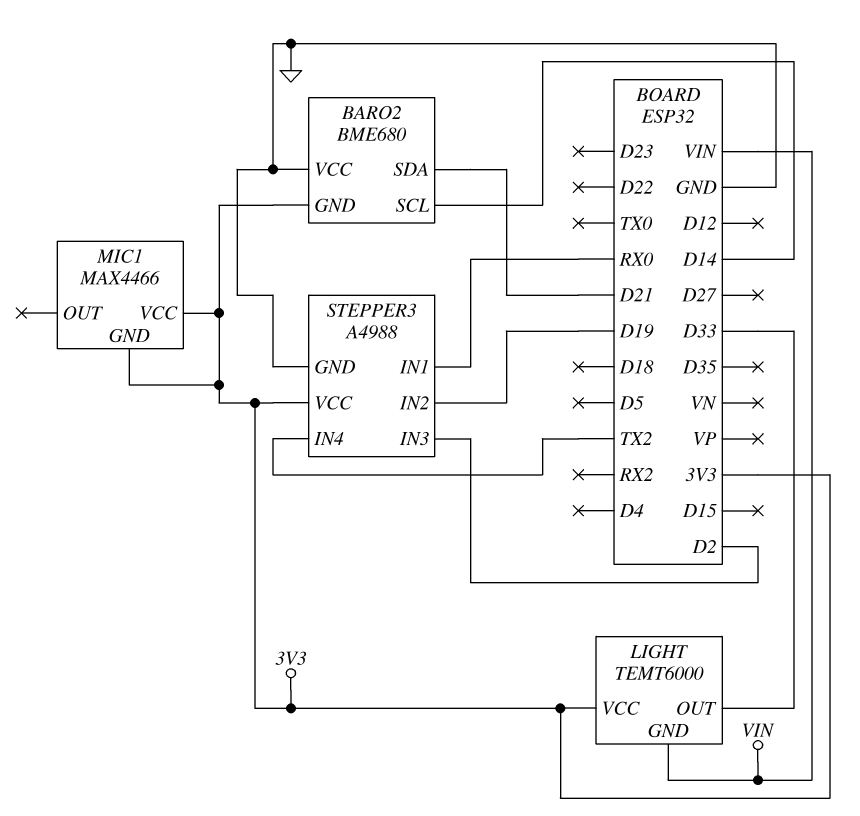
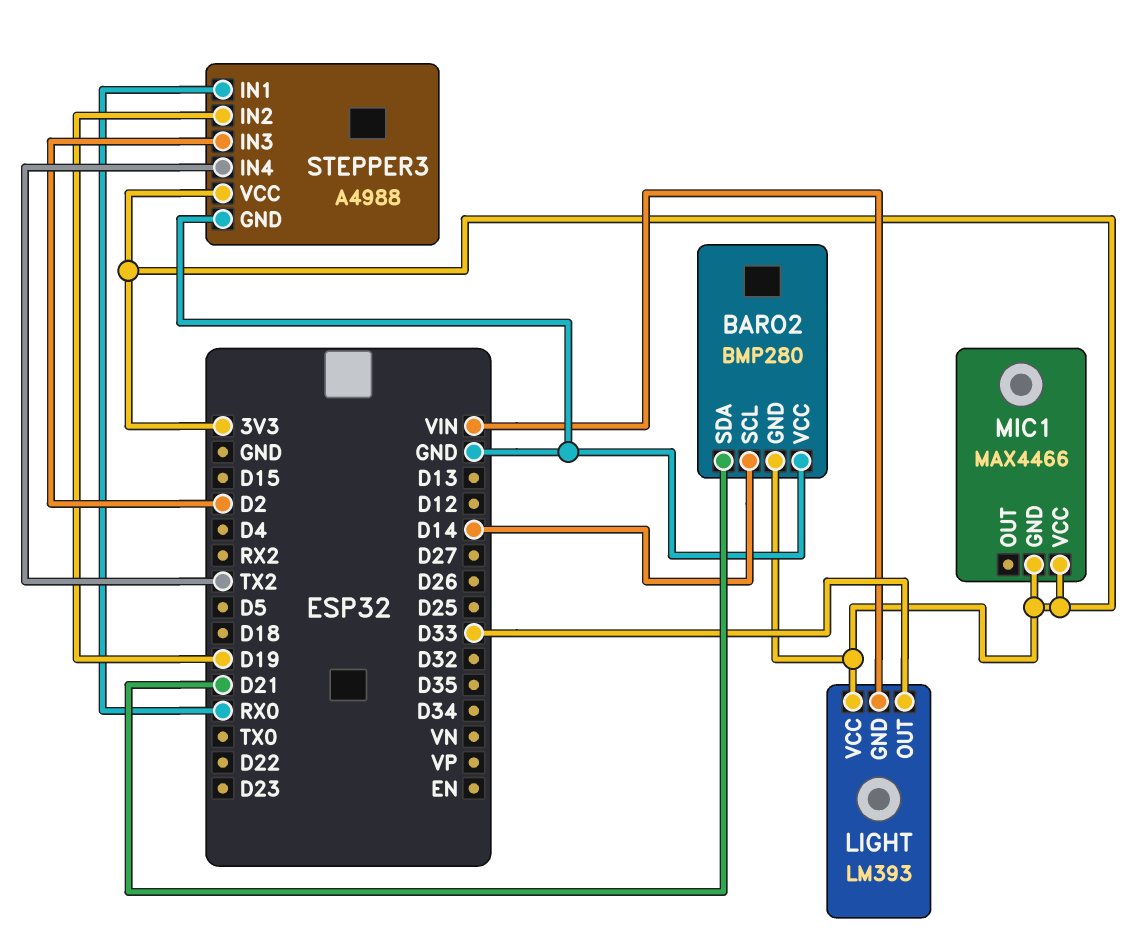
BARO2: BME680 -> BMP280
LIGHT: TEMT6000 -> LM393

